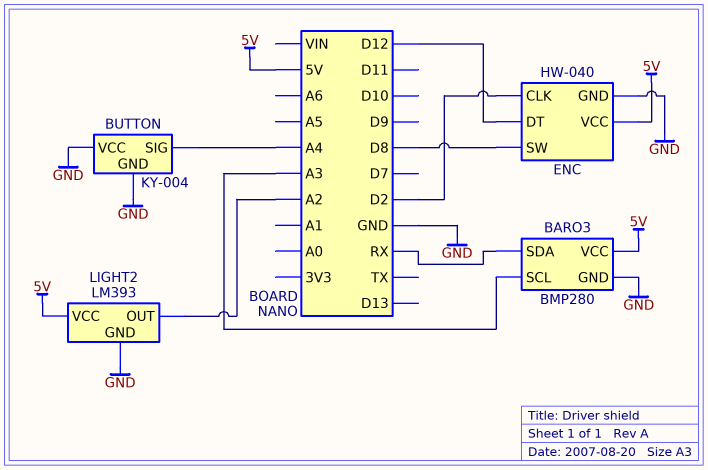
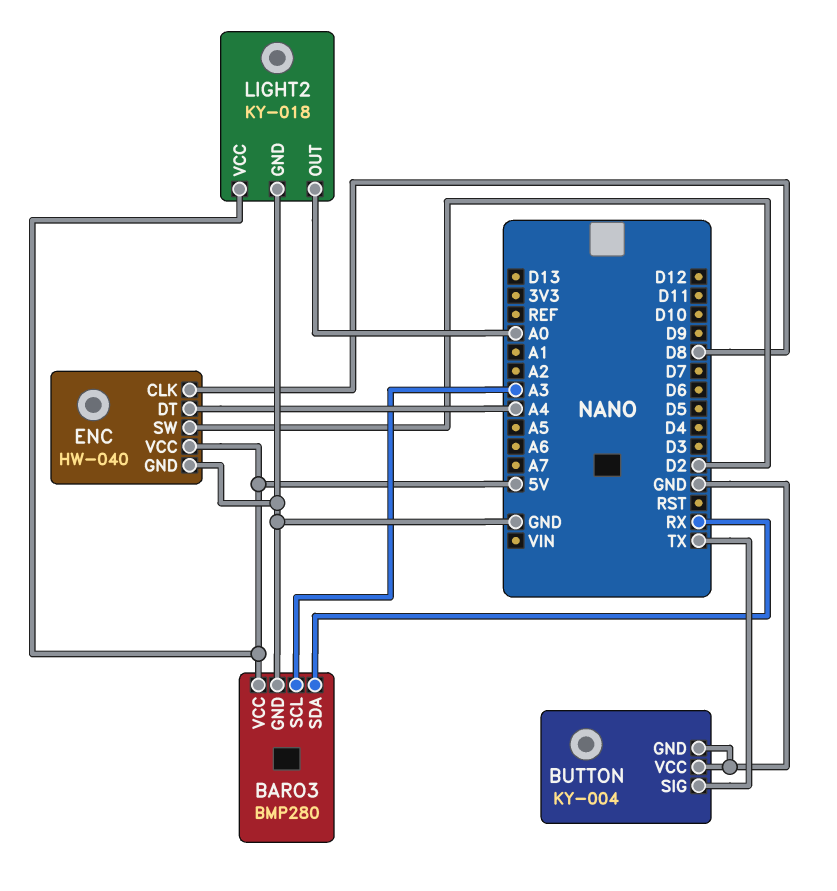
BUTTON pin SIG: A4 -> TX
ENC pin CLK: D2 -> D8
ENC pin DT: D12 -> A4
ENC pin SW: D8 -> D2
LIGHT2: LM393 -> KY-018
LIGHT2 pin OUT: A2 -> A0

